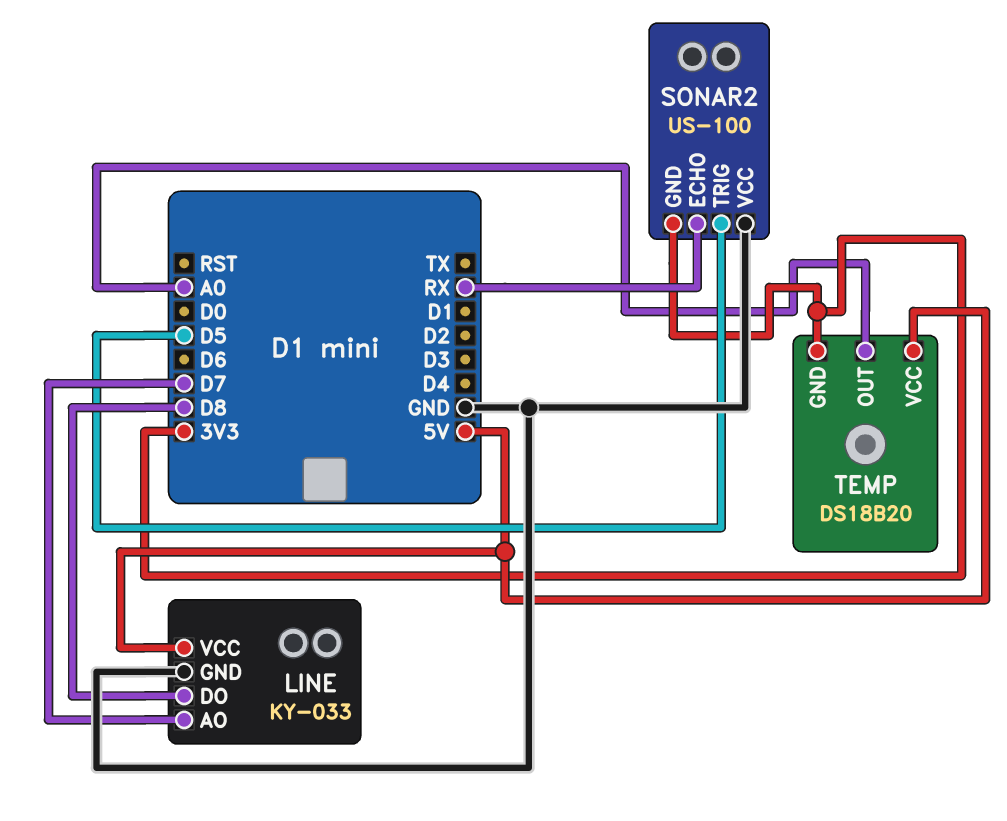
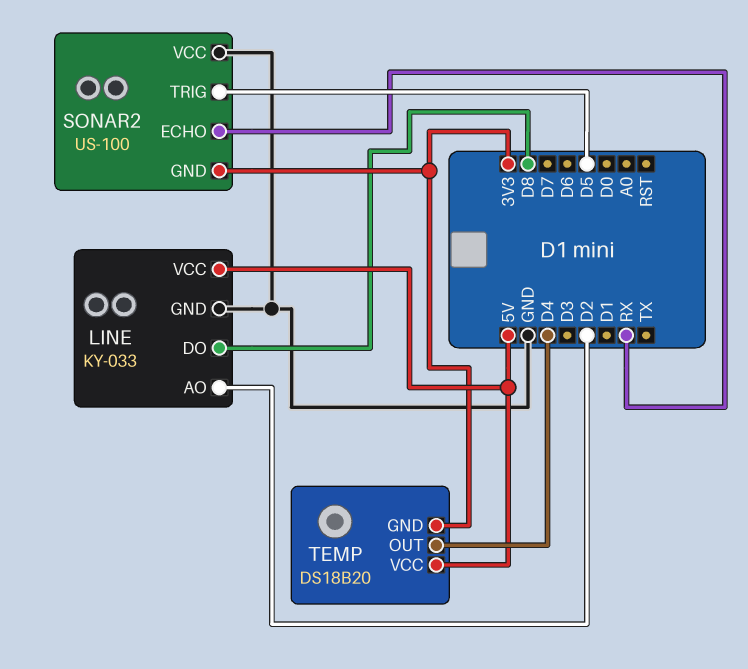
LINE pin AO: D7 -> D2
TEMP pin OUT: A0 -> D4

